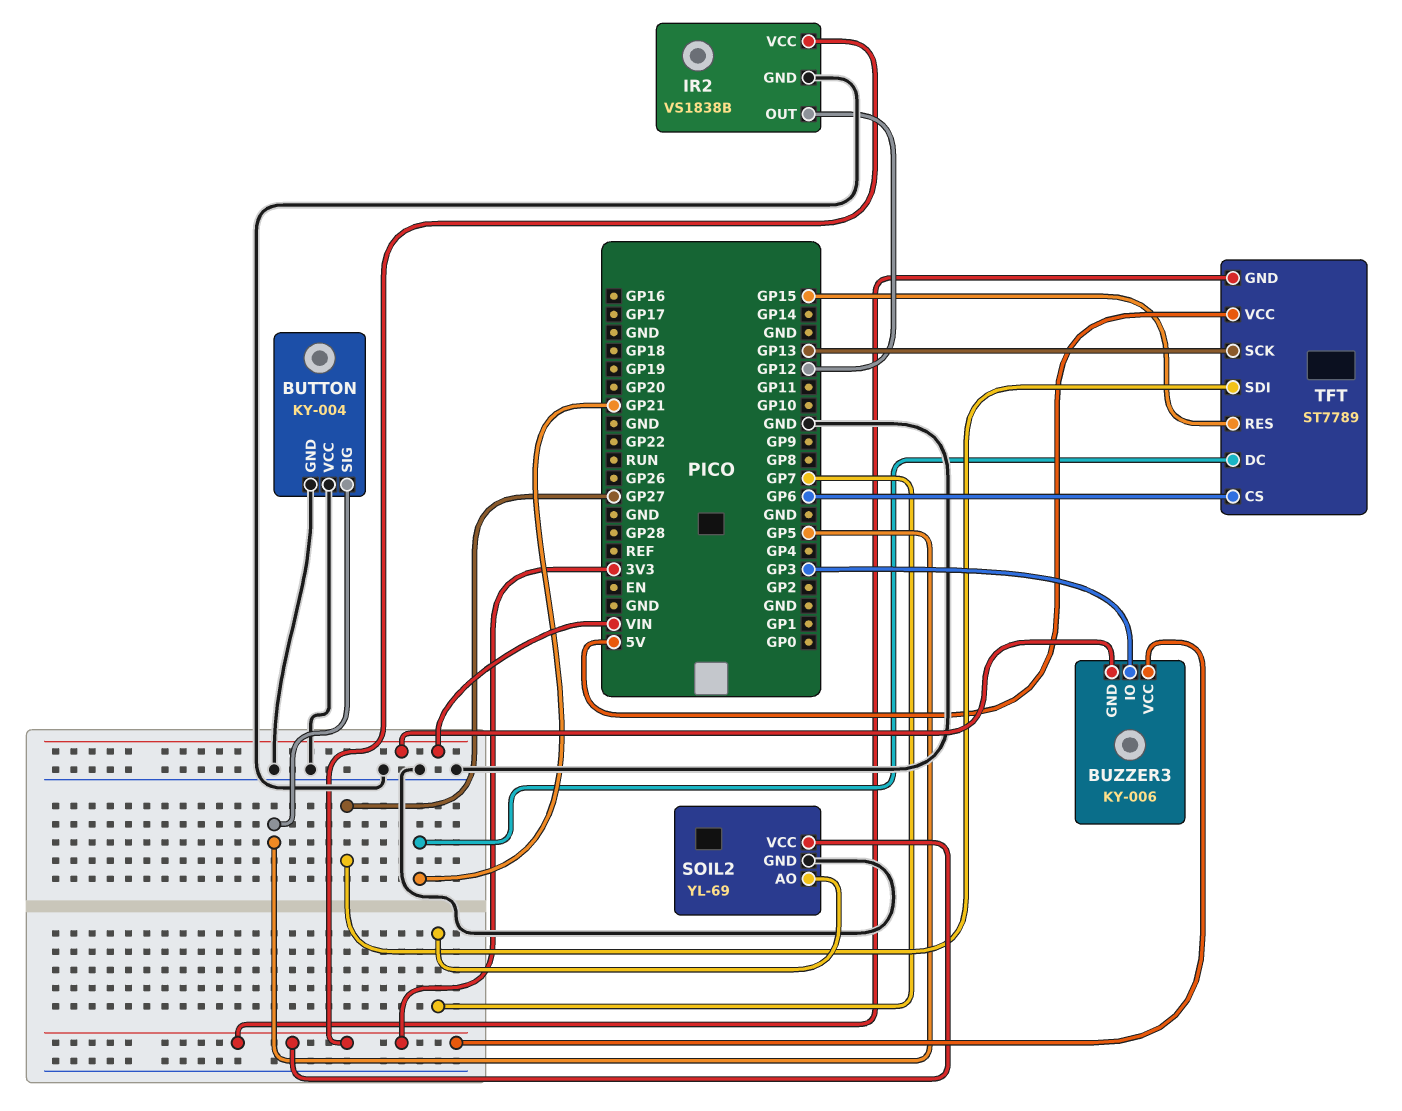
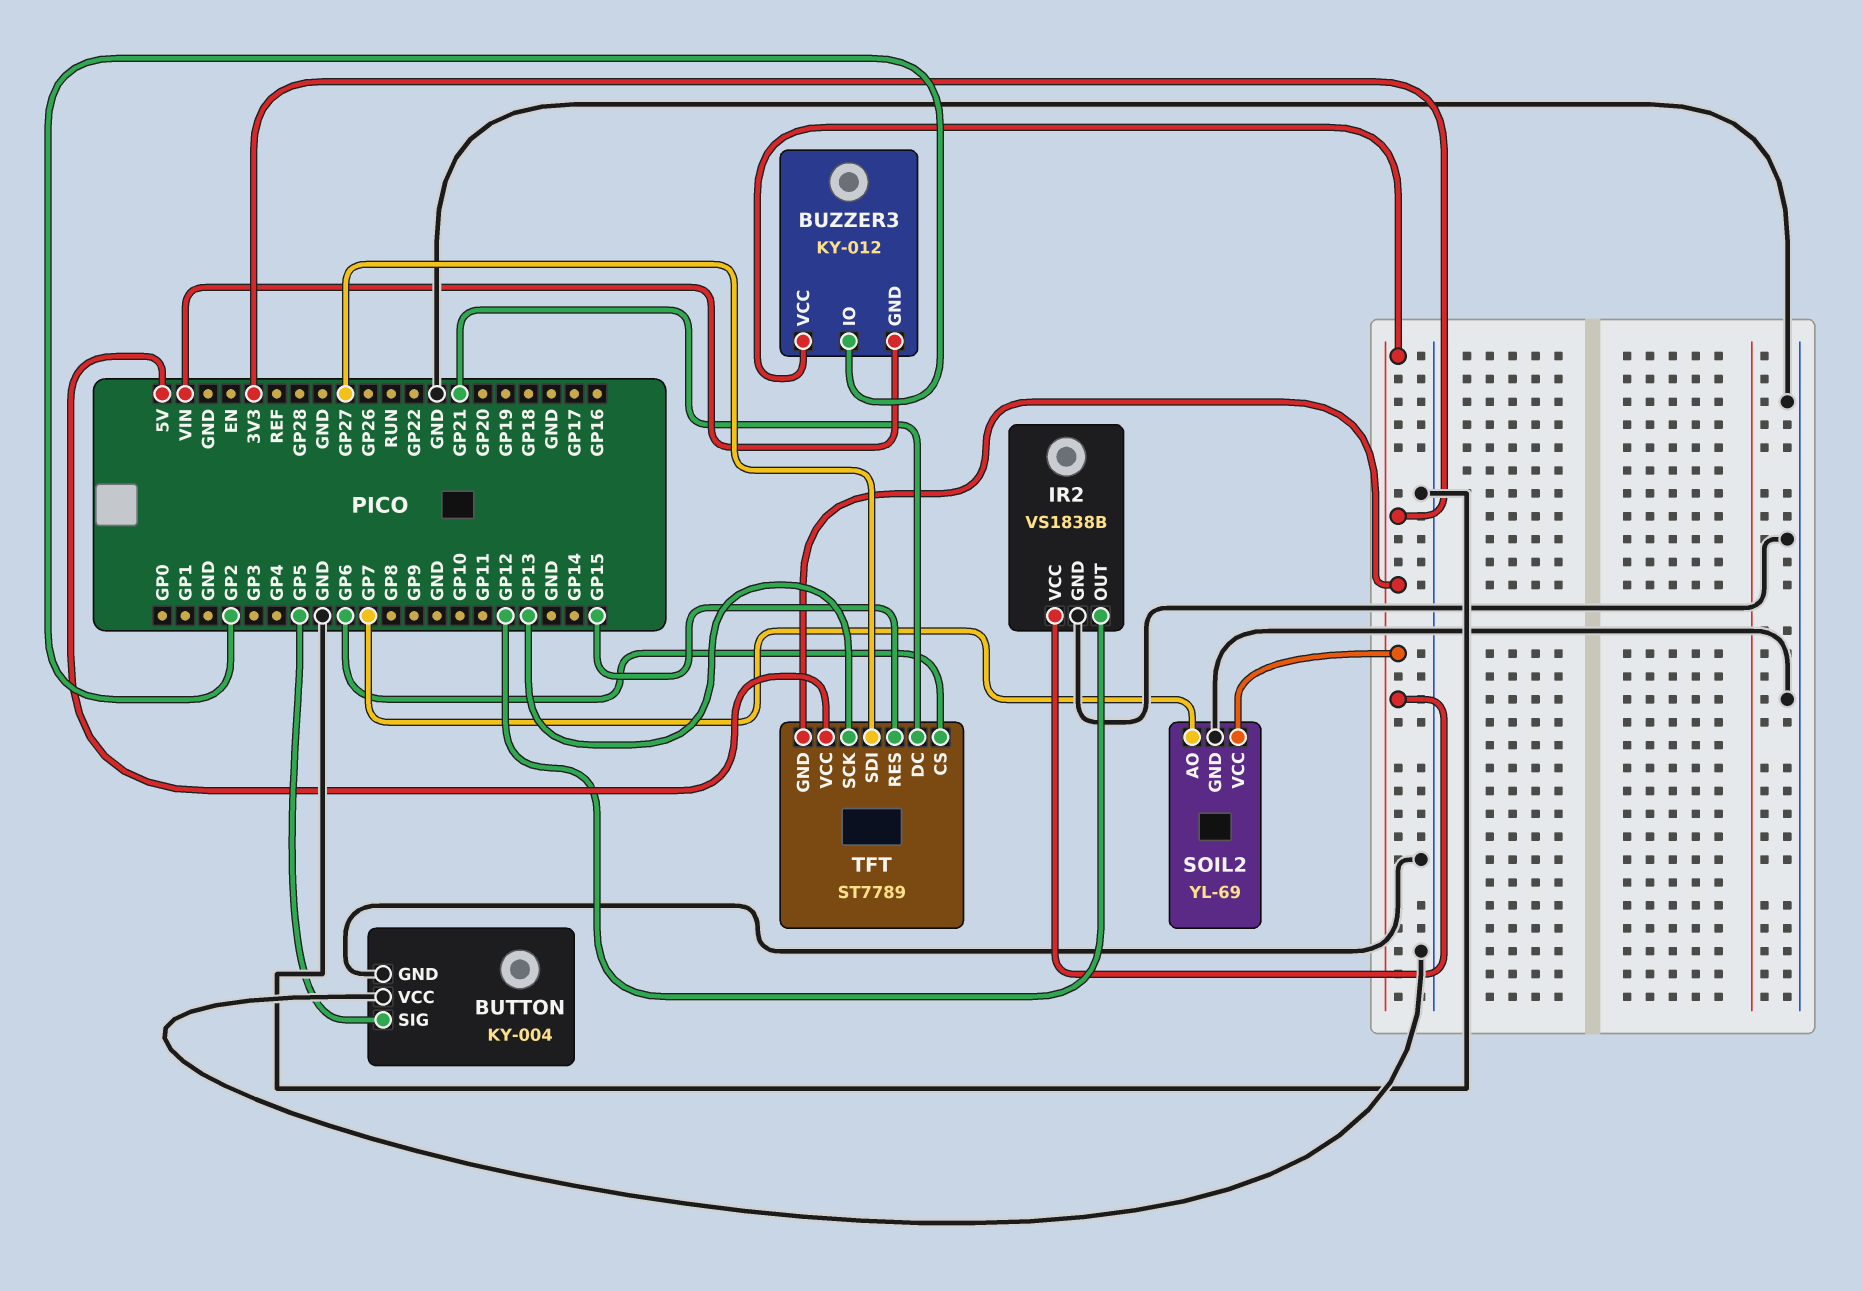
BUZZER3: KY-006 -> KY-012
BUZZER3 pin IO: GP3 -> GP2

